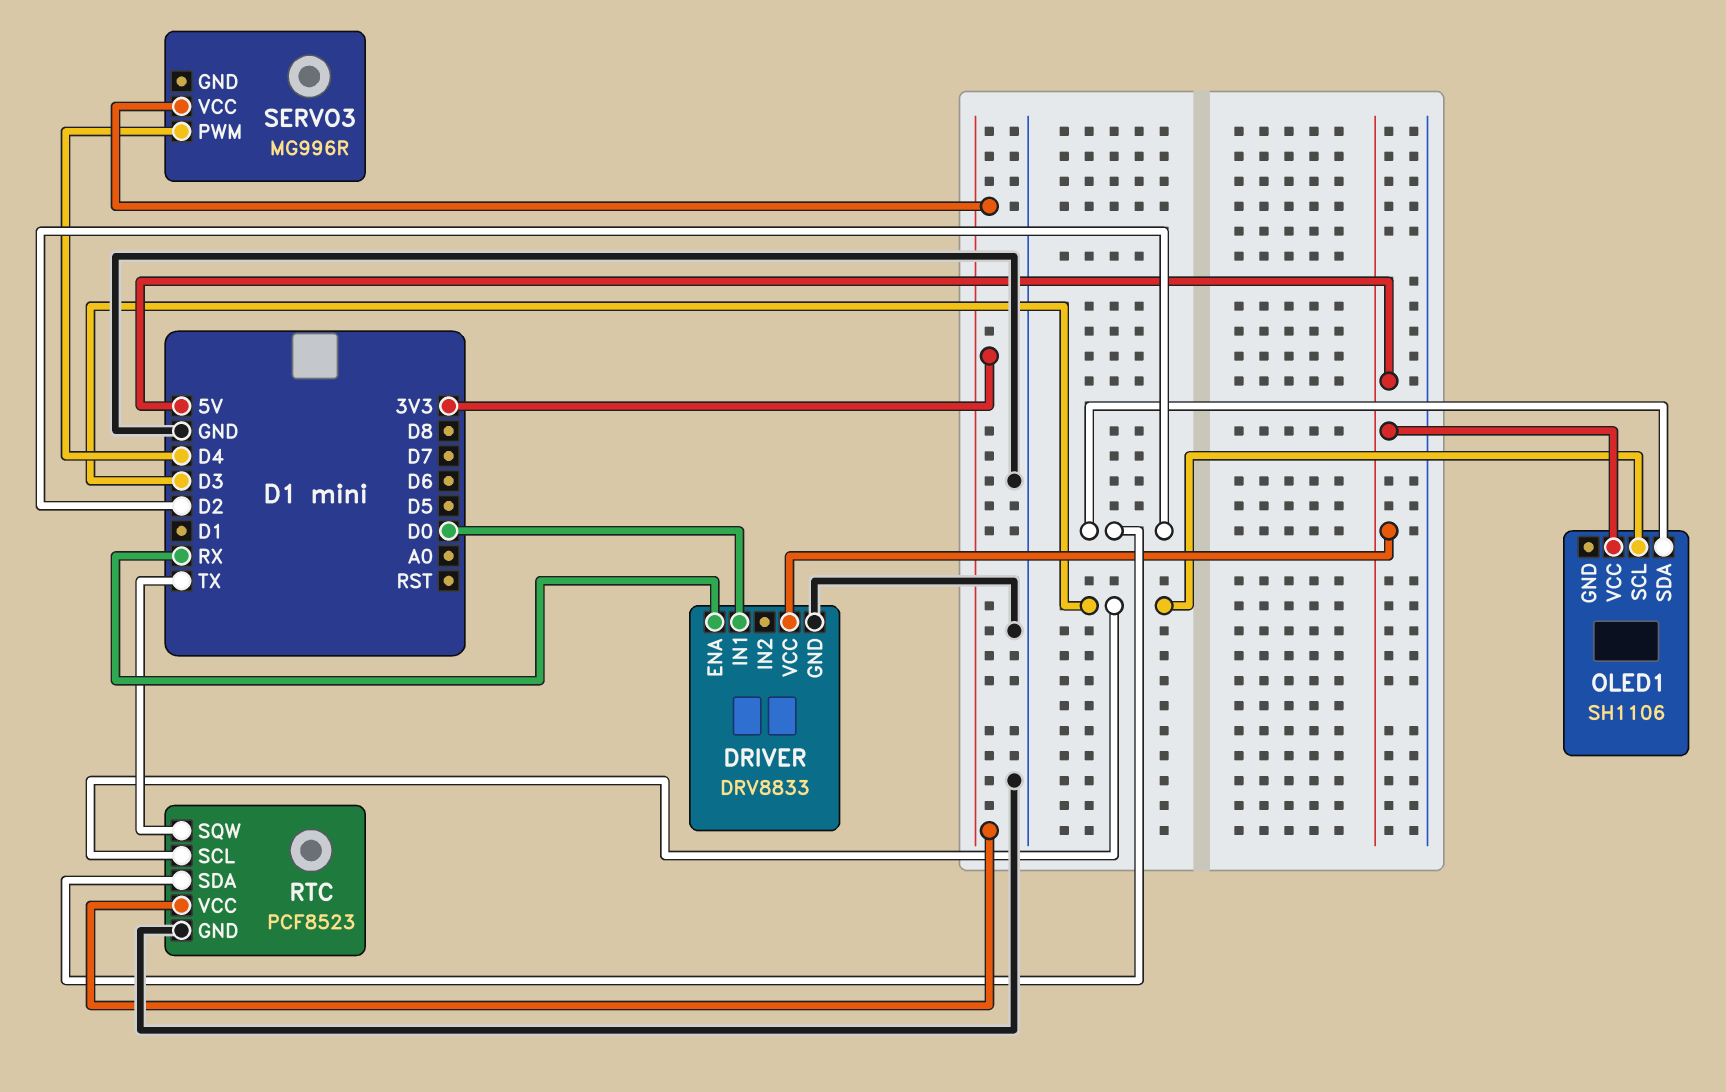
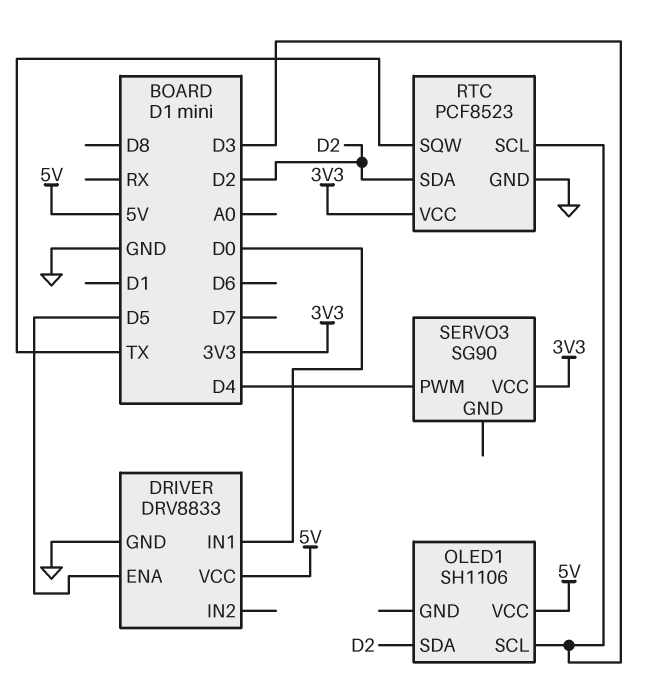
DRIVER pin ENA: RX -> D5
SERVO3: MG996R -> SG90

